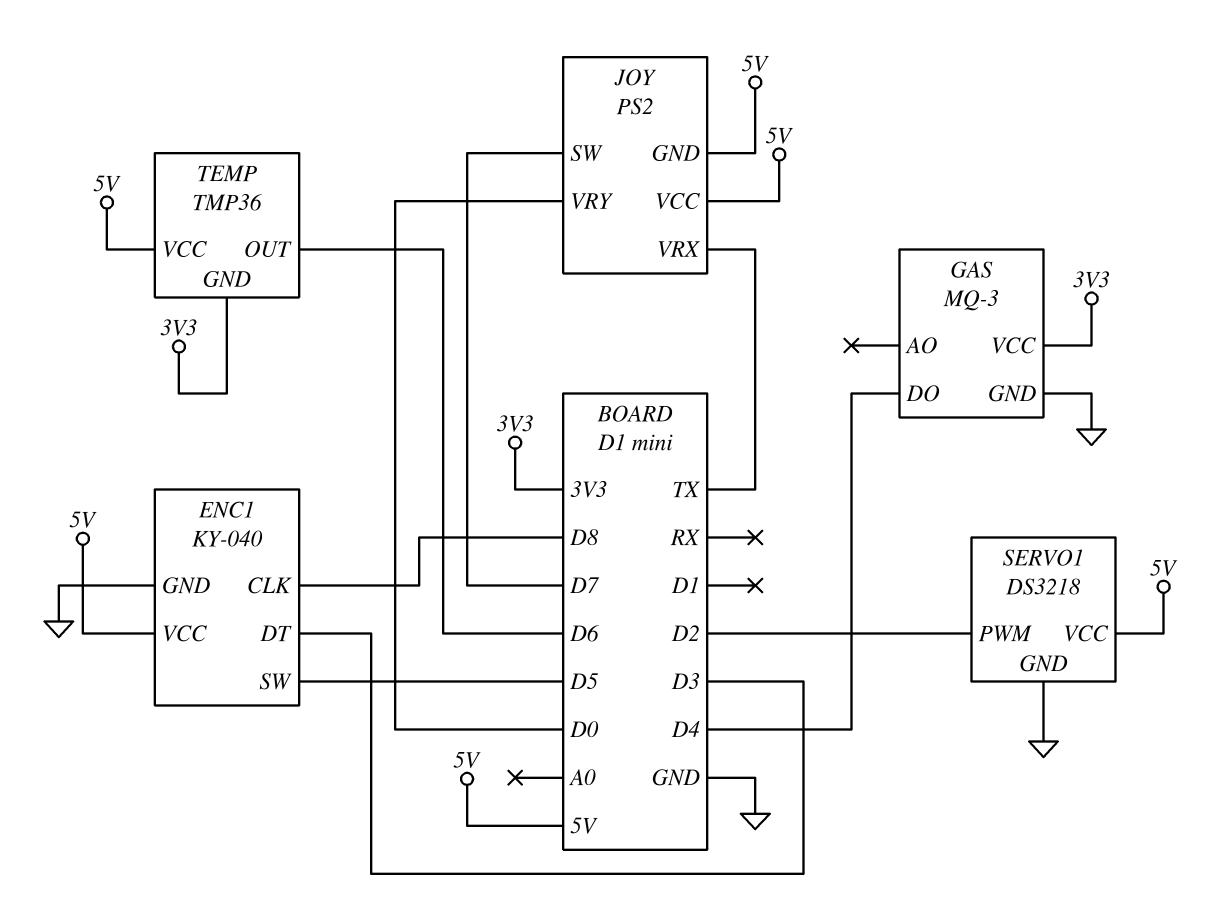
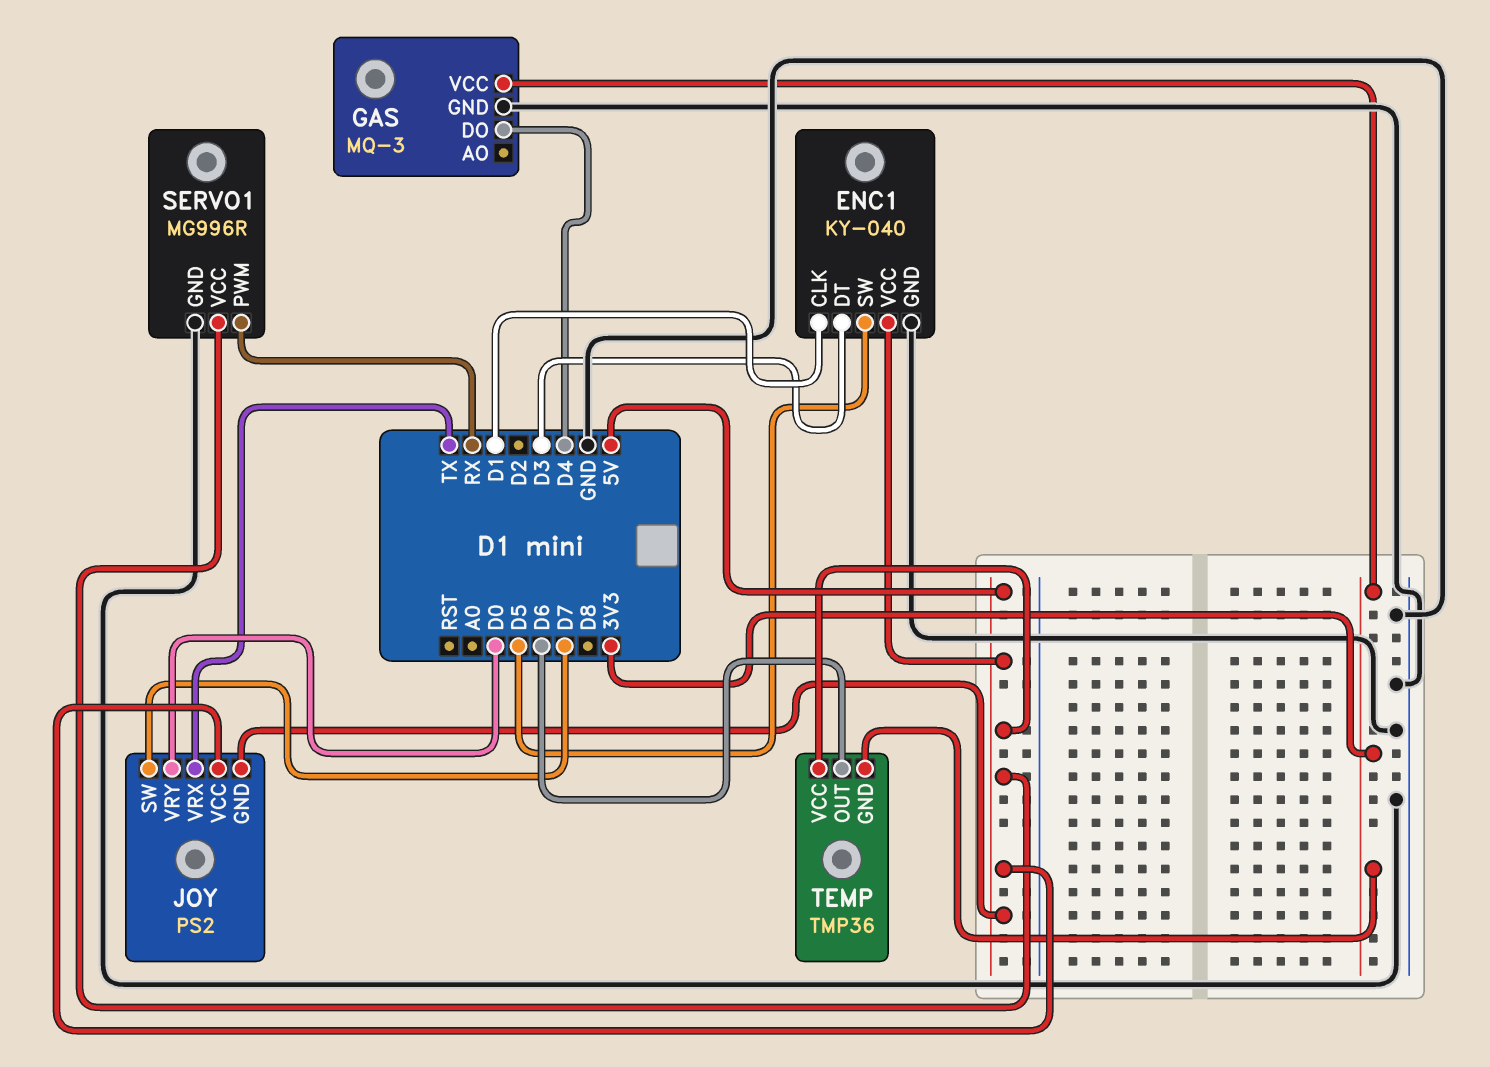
ENC1 pin CLK: D8 -> D1
SERVO1: DS3218 -> MG996R
SERVO1 pin PWM: D2 -> RX

